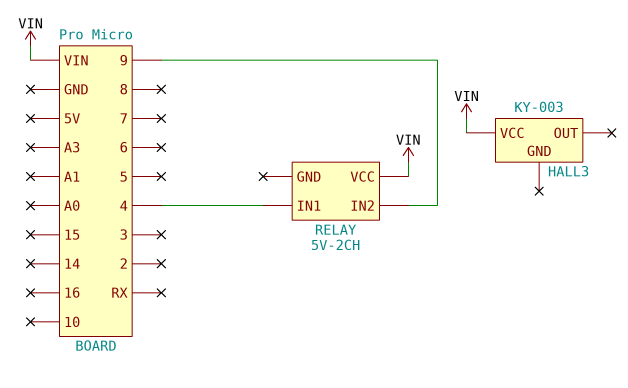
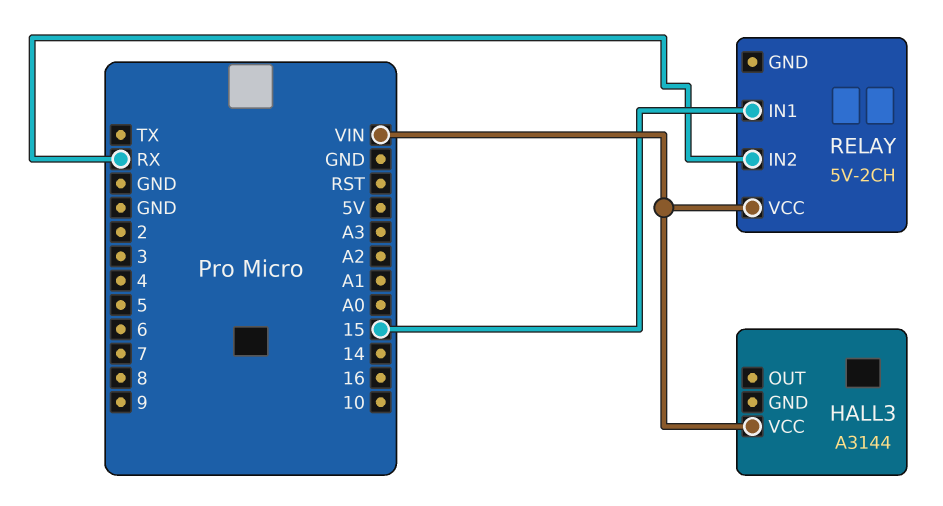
HALL3: KY-003 -> A3144
RELAY pin IN1: 4 -> 15
RELAY pin IN2: 9 -> RX

